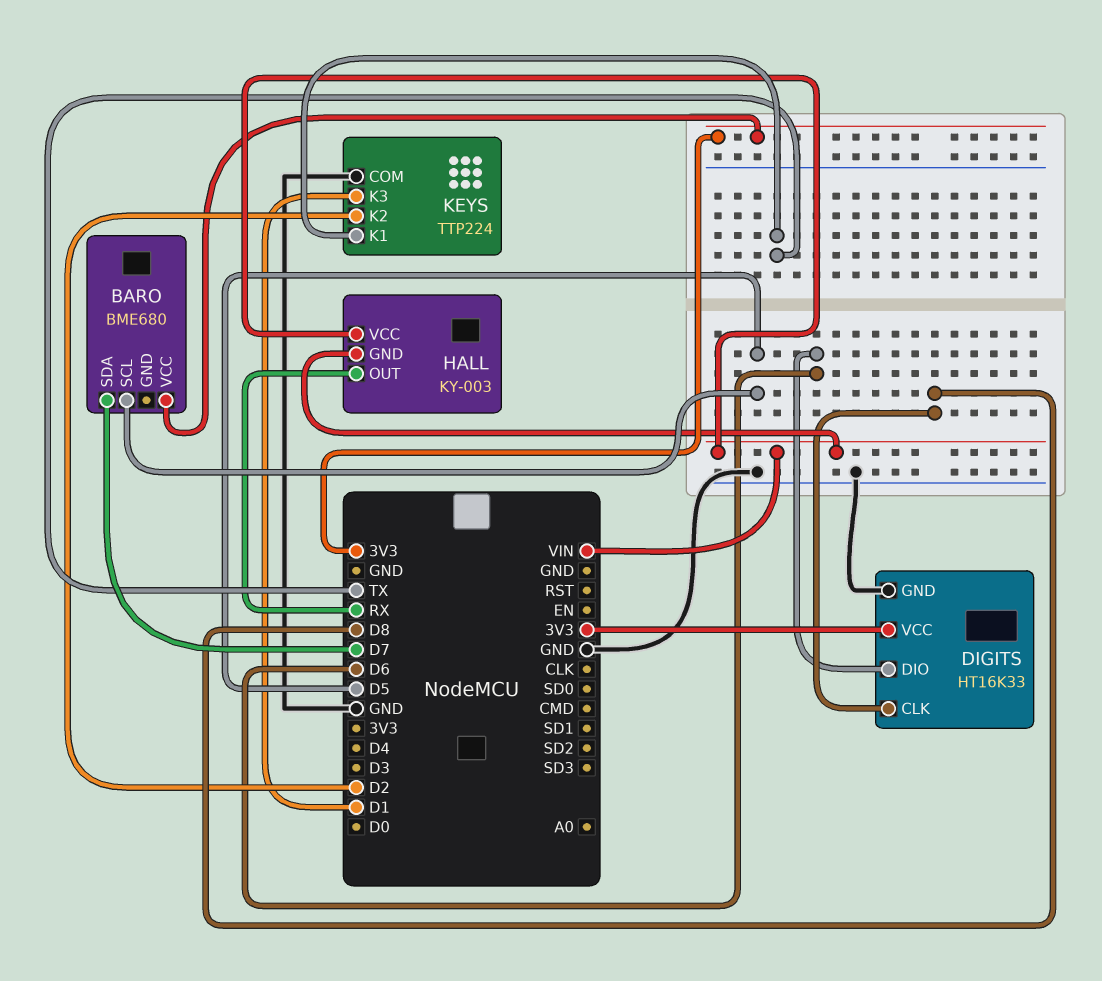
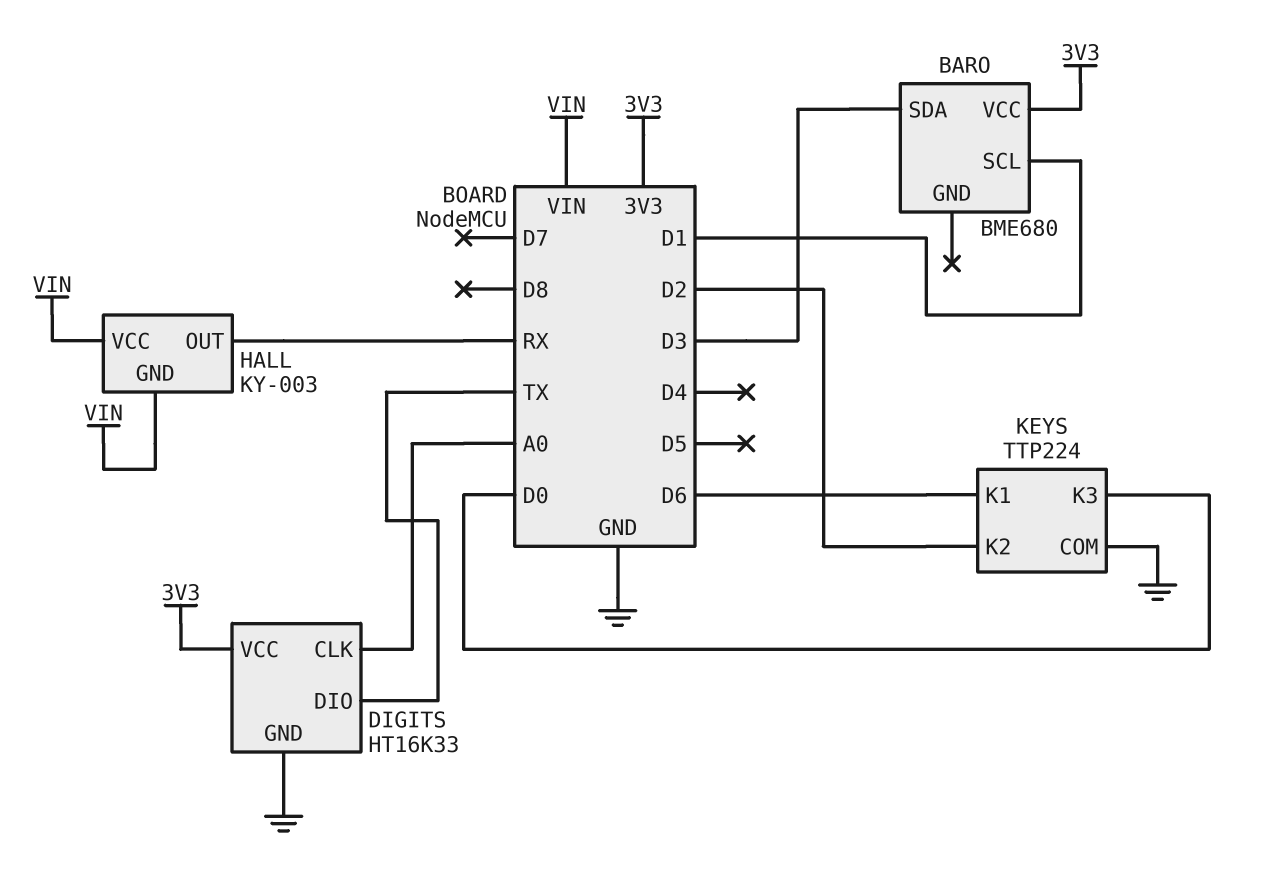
BARO pin SCL: D5 -> D1
BARO pin SDA: D7 -> D3
DIGITS pin CLK: D8 -> A0
DIGITS pin DIO: D6 -> TX
KEYS pin K1: TX -> D6
KEYS pin K3: D1 -> D0

